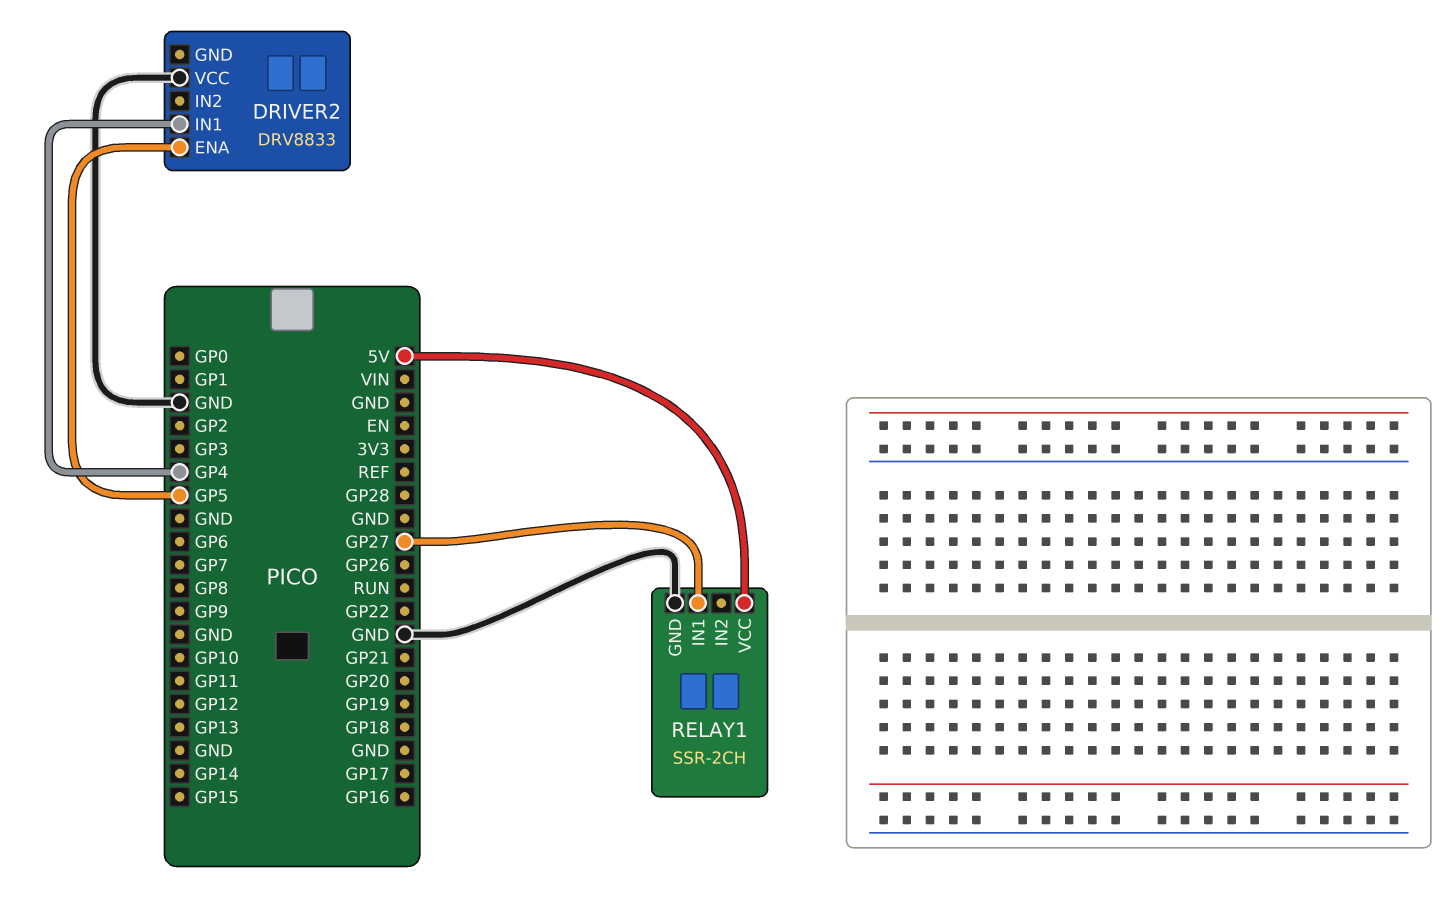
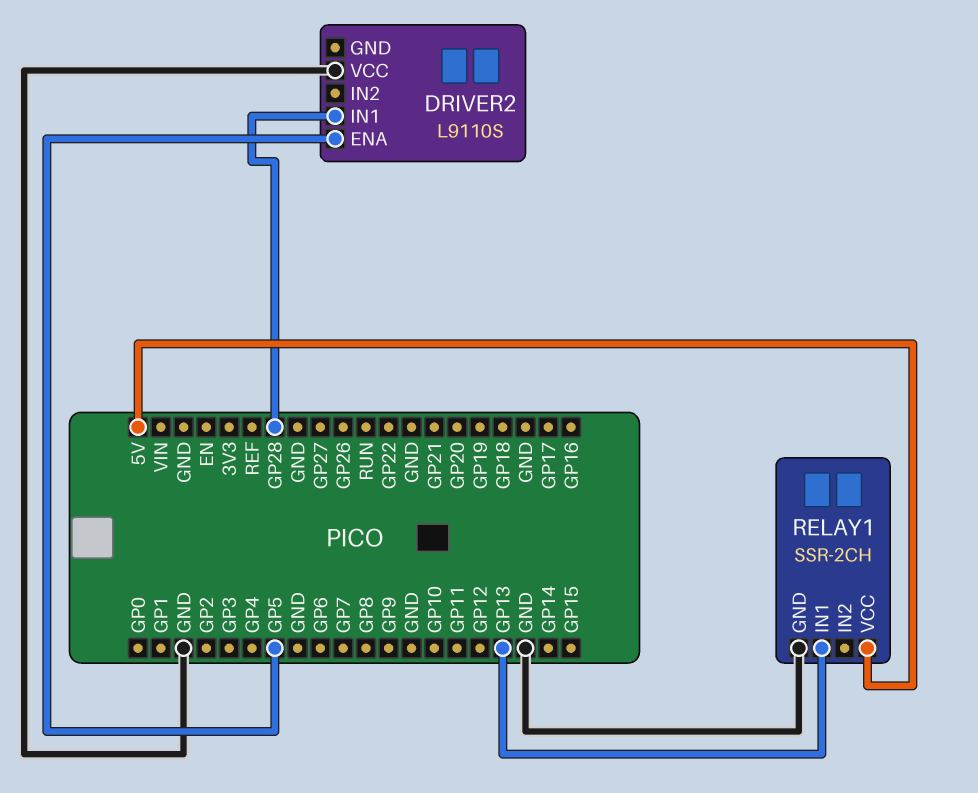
DRIVER2: DRV8833 -> L9110S
DRIVER2 pin IN1: GP4 -> GP28
RELAY1 pin IN1: GP27 -> GP13

